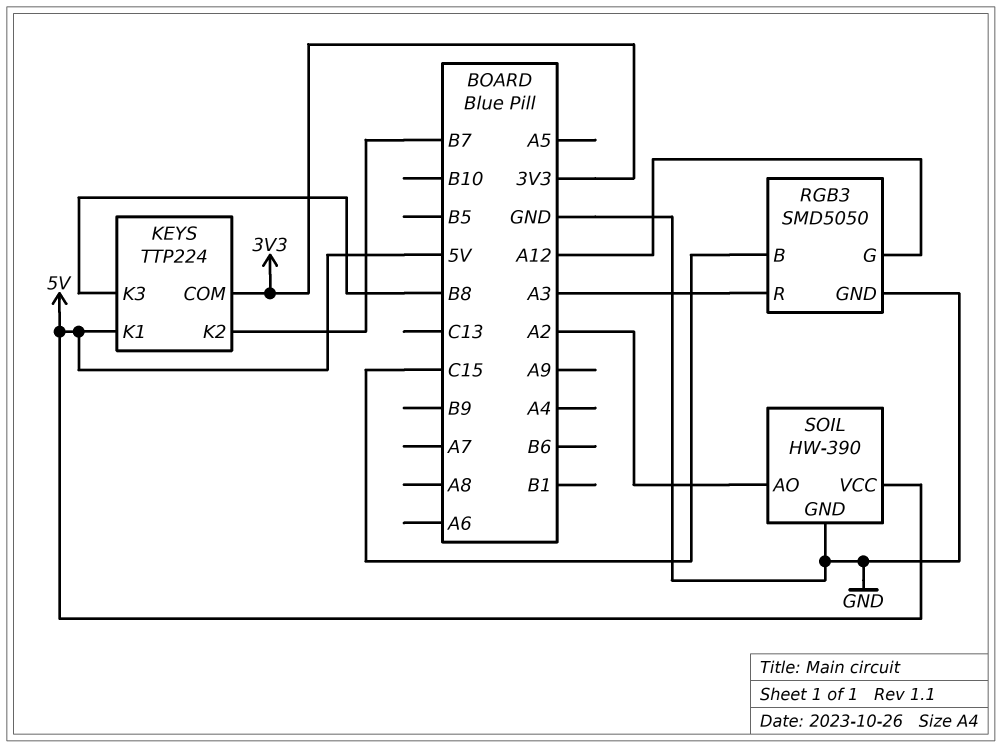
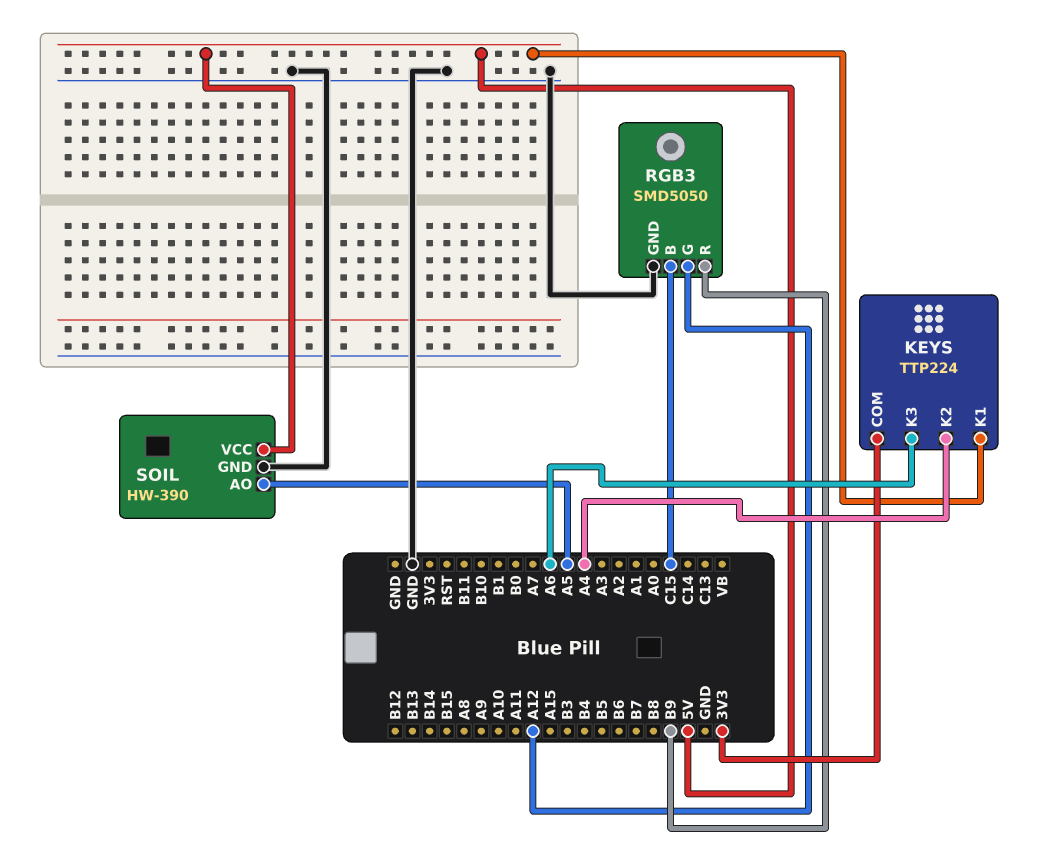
KEYS pin K2: B7 -> A4
KEYS pin K3: B8 -> A6
RGB3 pin R: A3 -> B9
SOIL pin AO: A2 -> A5

